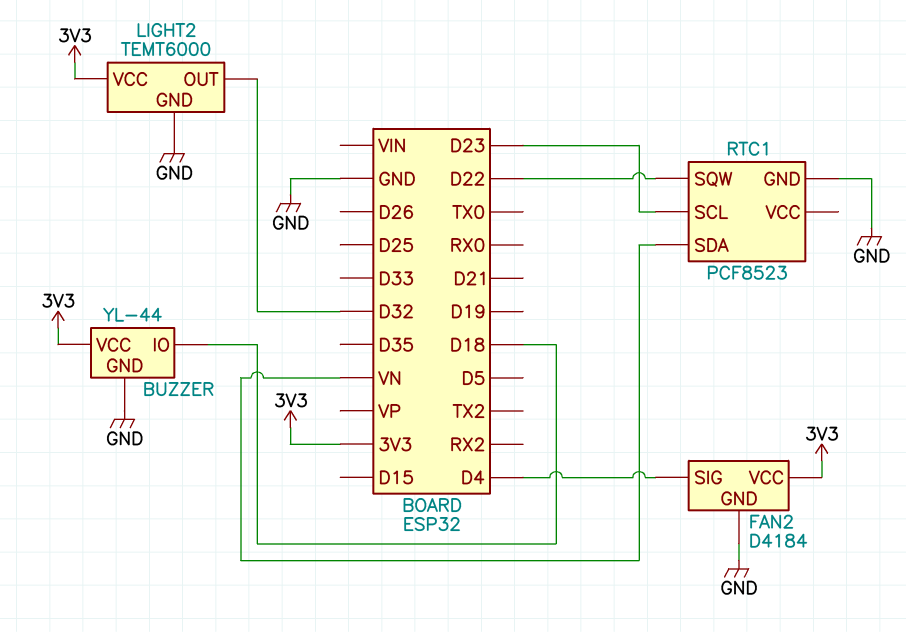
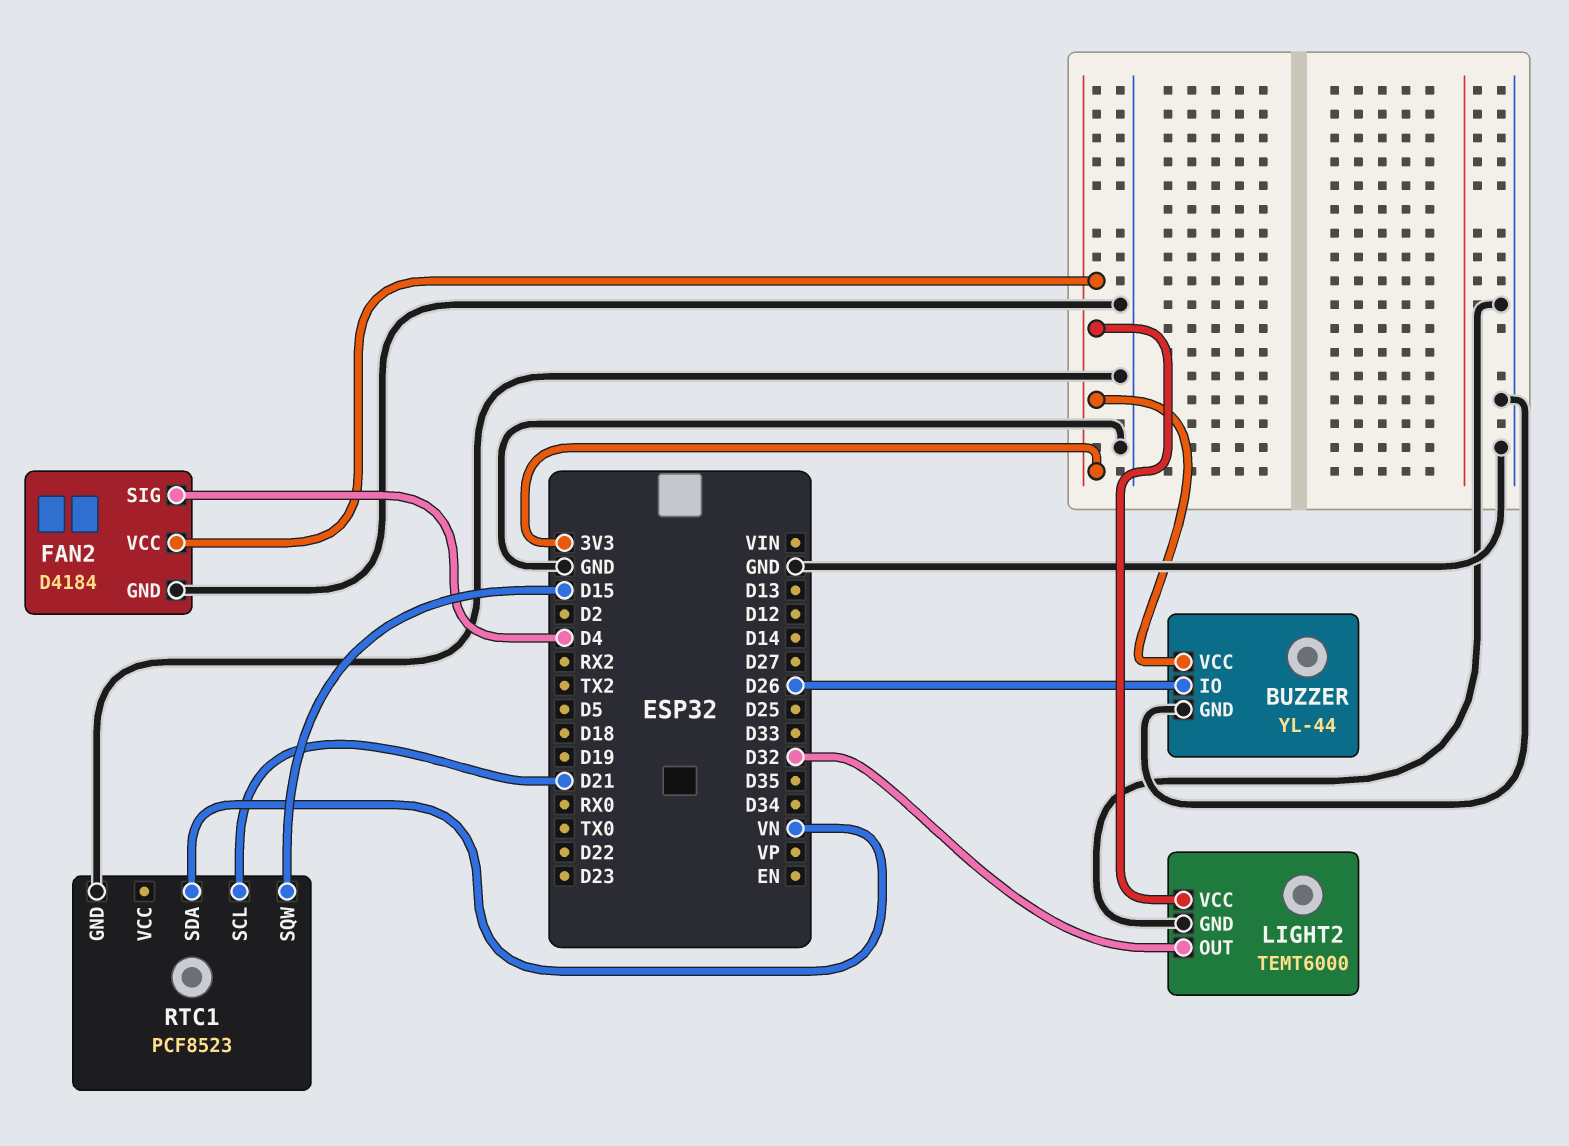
BUZZER pin IO: D18 -> D26
RTC1 pin SCL: D23 -> D21
RTC1 pin SQW: D22 -> D15

